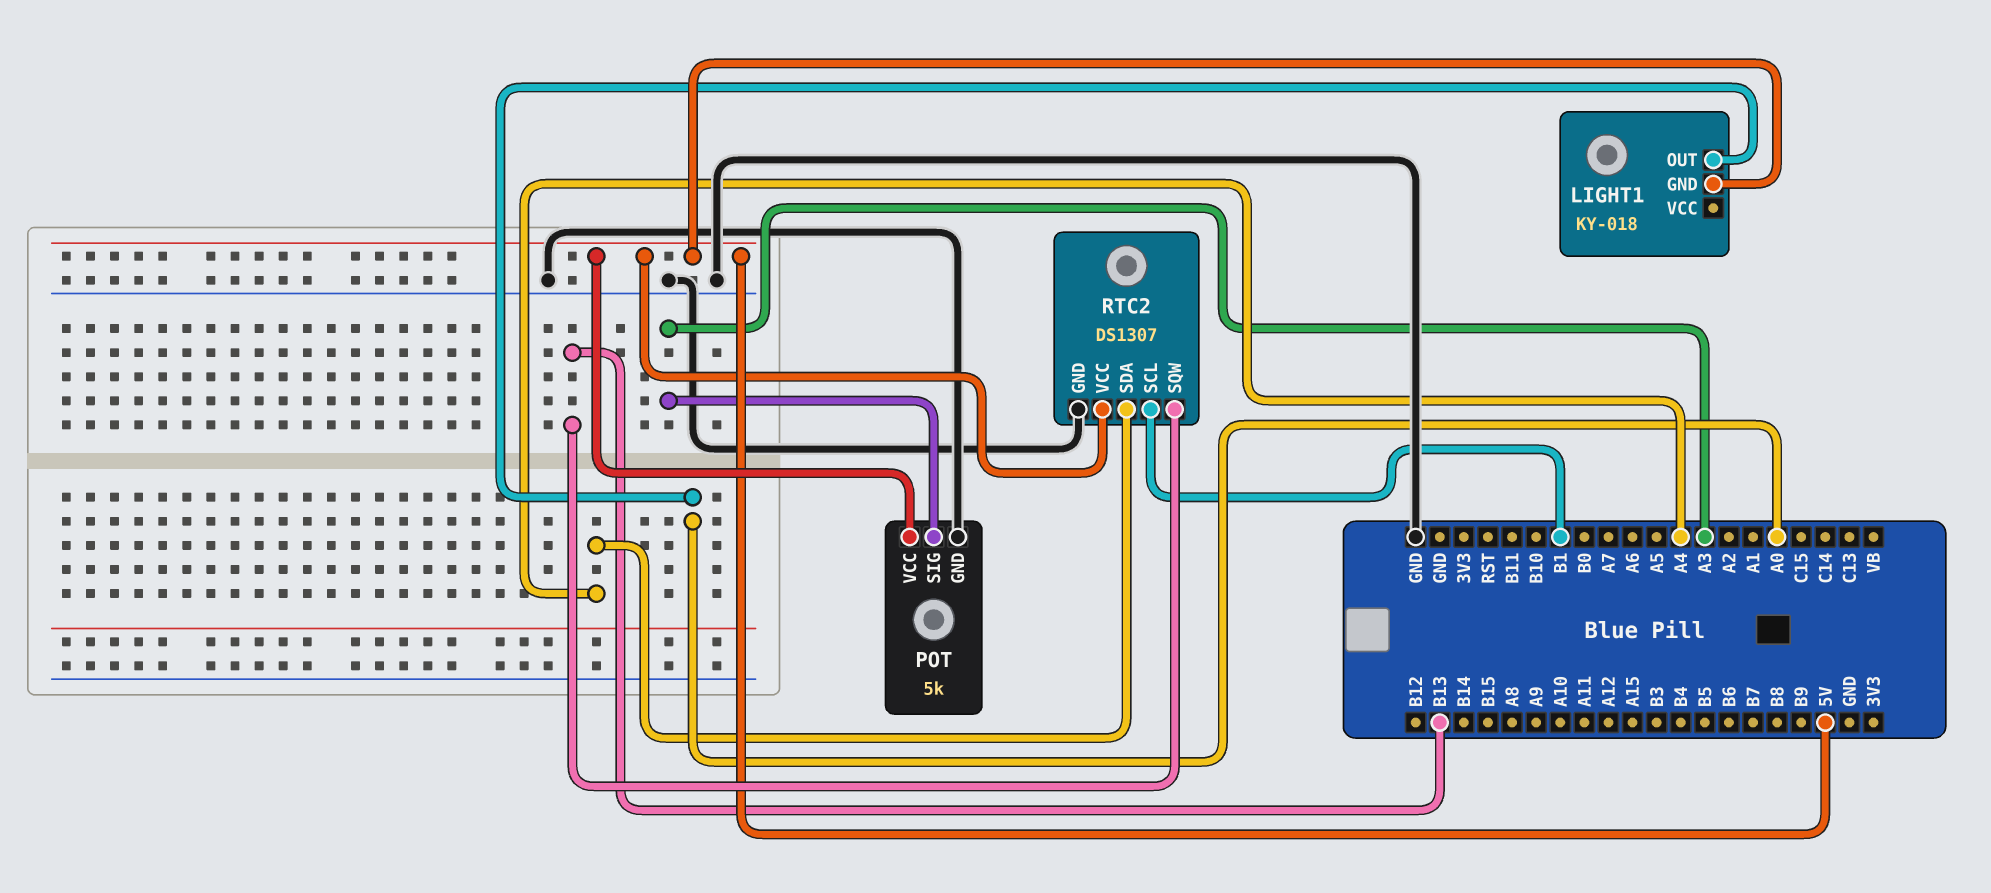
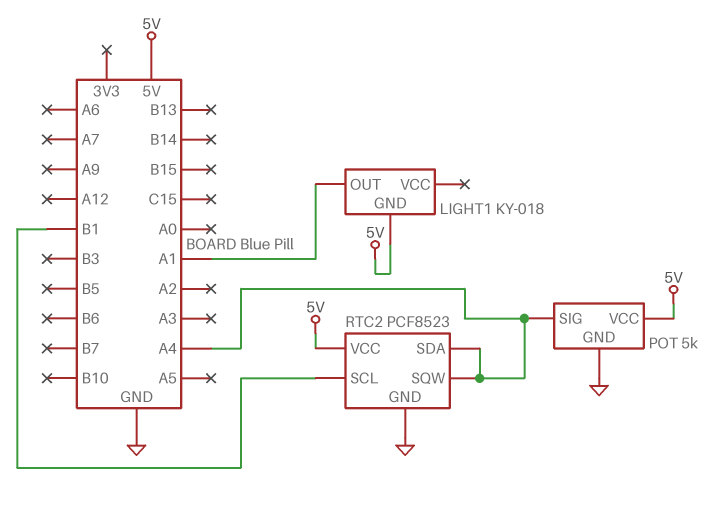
LIGHT1 pin OUT: A0 -> A1
POT pin SIG: A3 -> A4
RTC2: DS1307 -> PCF8523
RTC2 pin SQW: B13 -> A4

